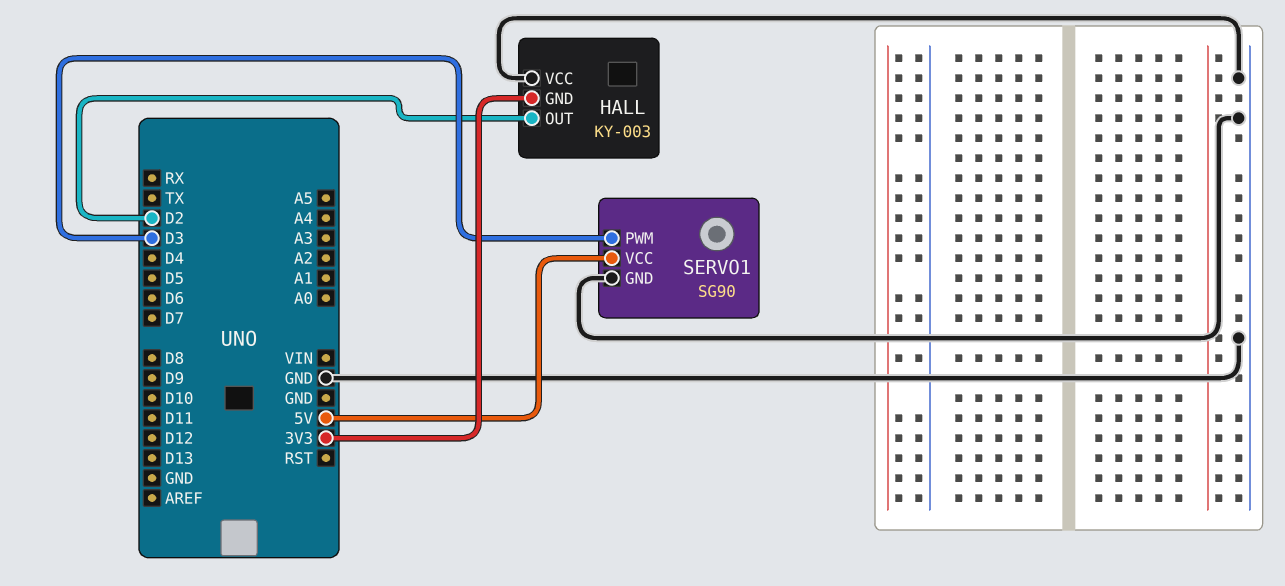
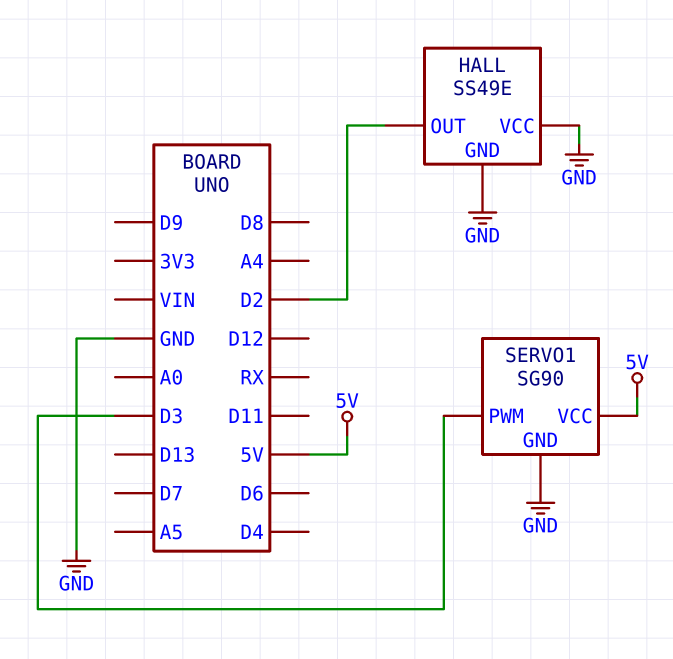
HALL: KY-003 -> SS49E
HALL pin GND: 3V3 -> GND

